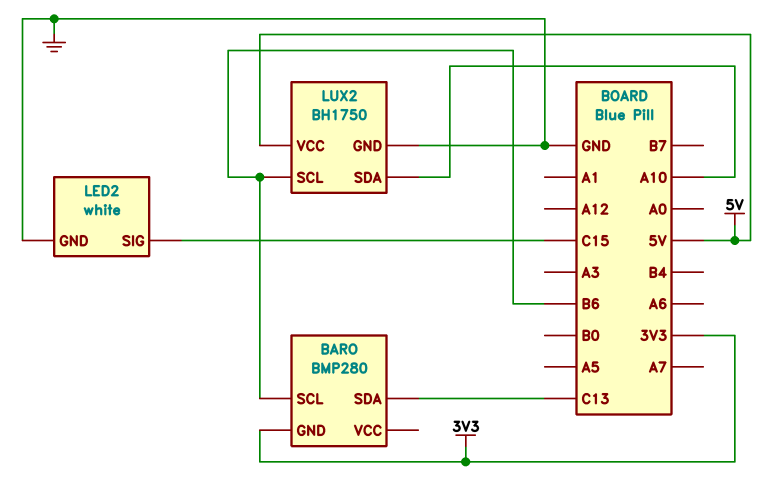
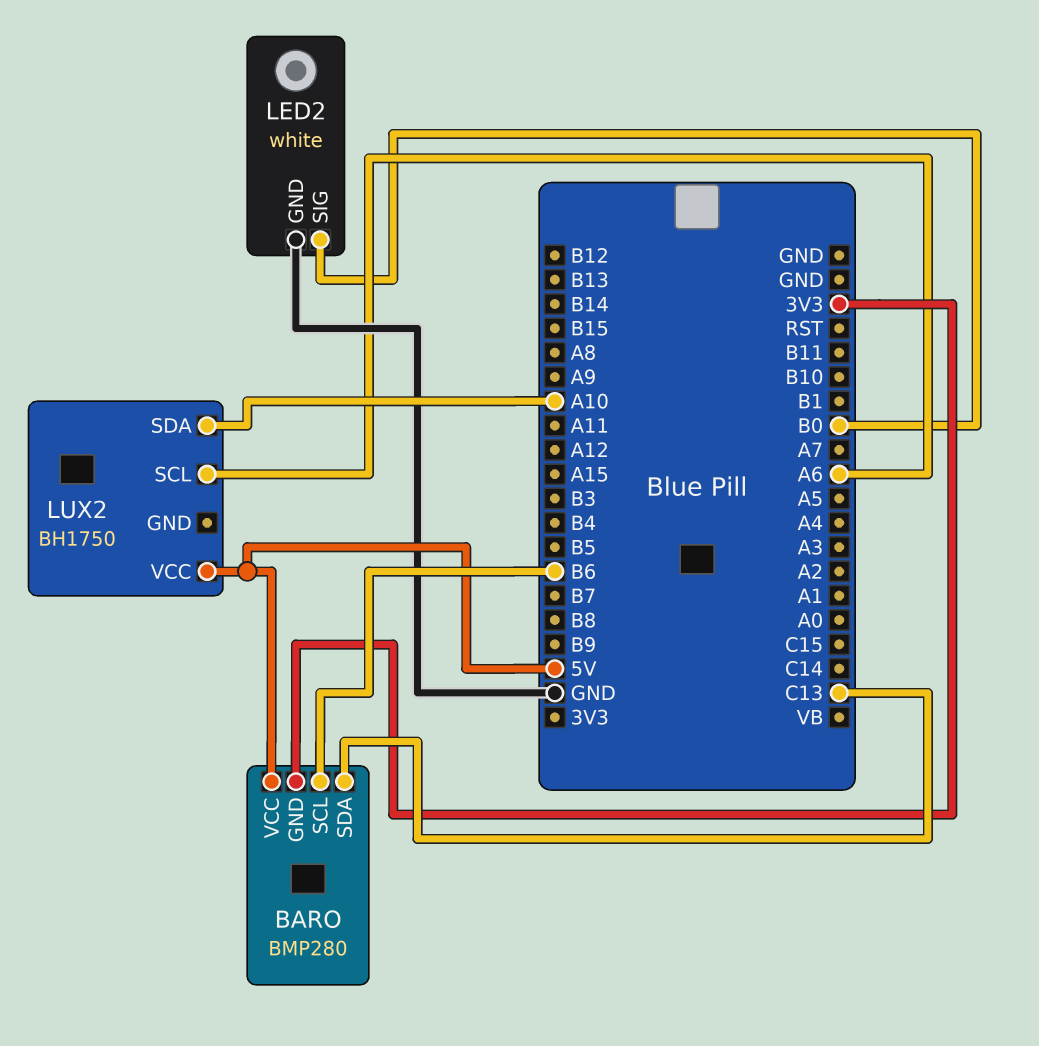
BARO pin VCC: none -> 5V
LED2 pin SIG: C15 -> B0
LUX2 pin GND: GND -> none
LUX2 pin SCL: B6 -> A6

